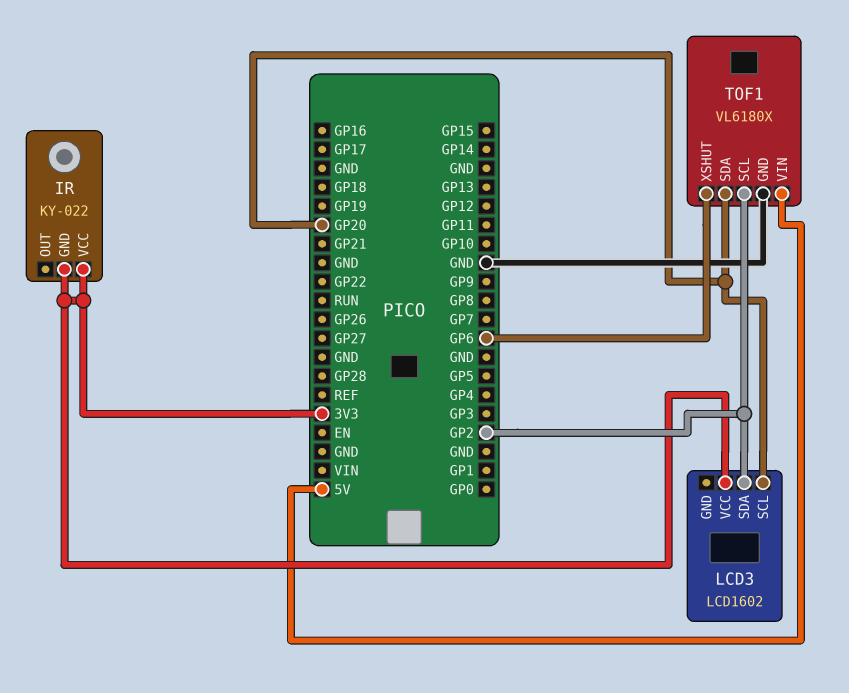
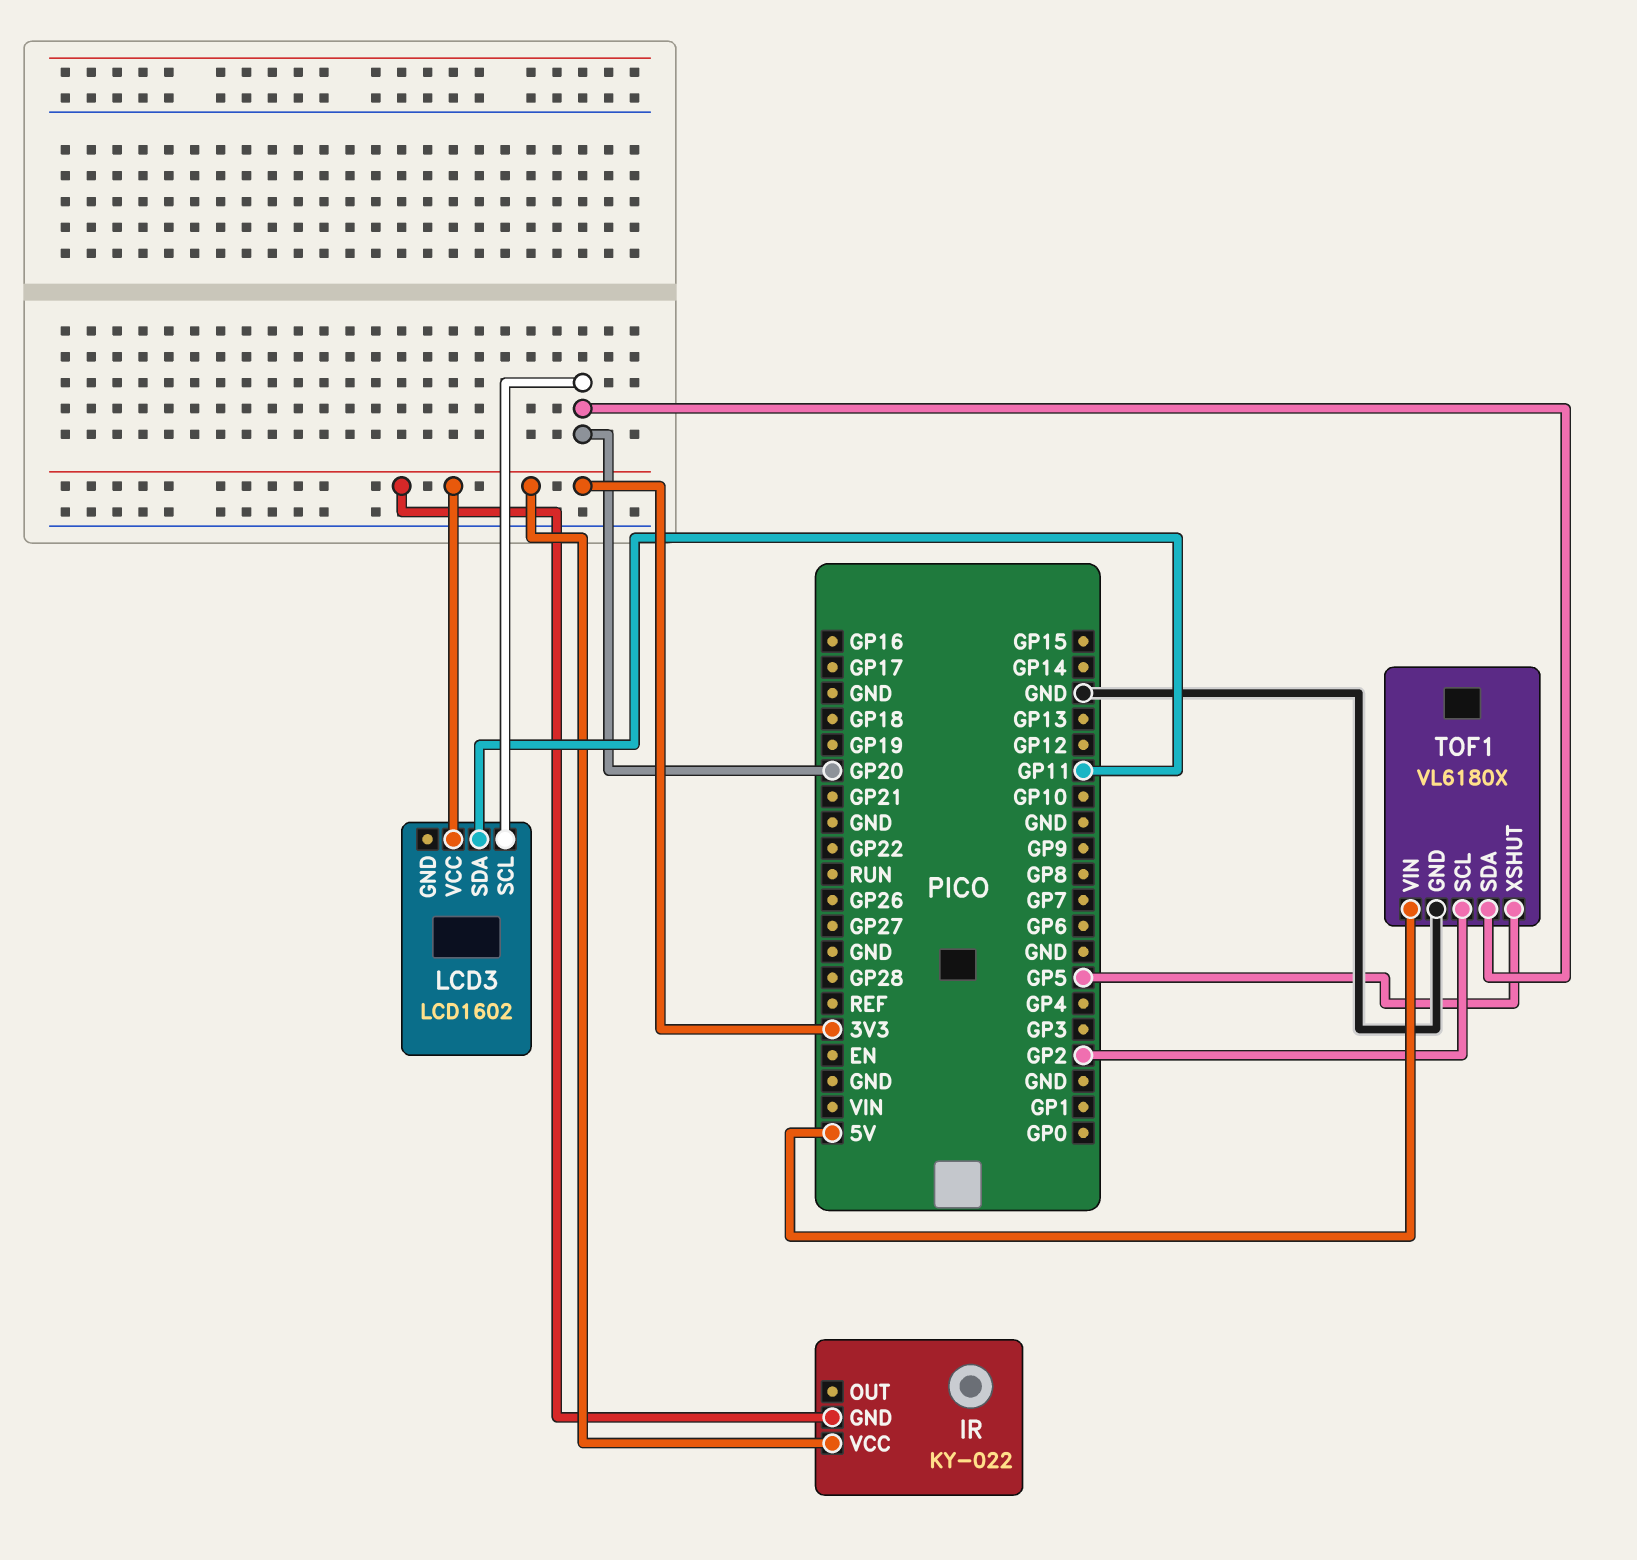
LCD3 pin SDA: GP2 -> GP11
TOF1 pin XSHUT: GP6 -> GP5

